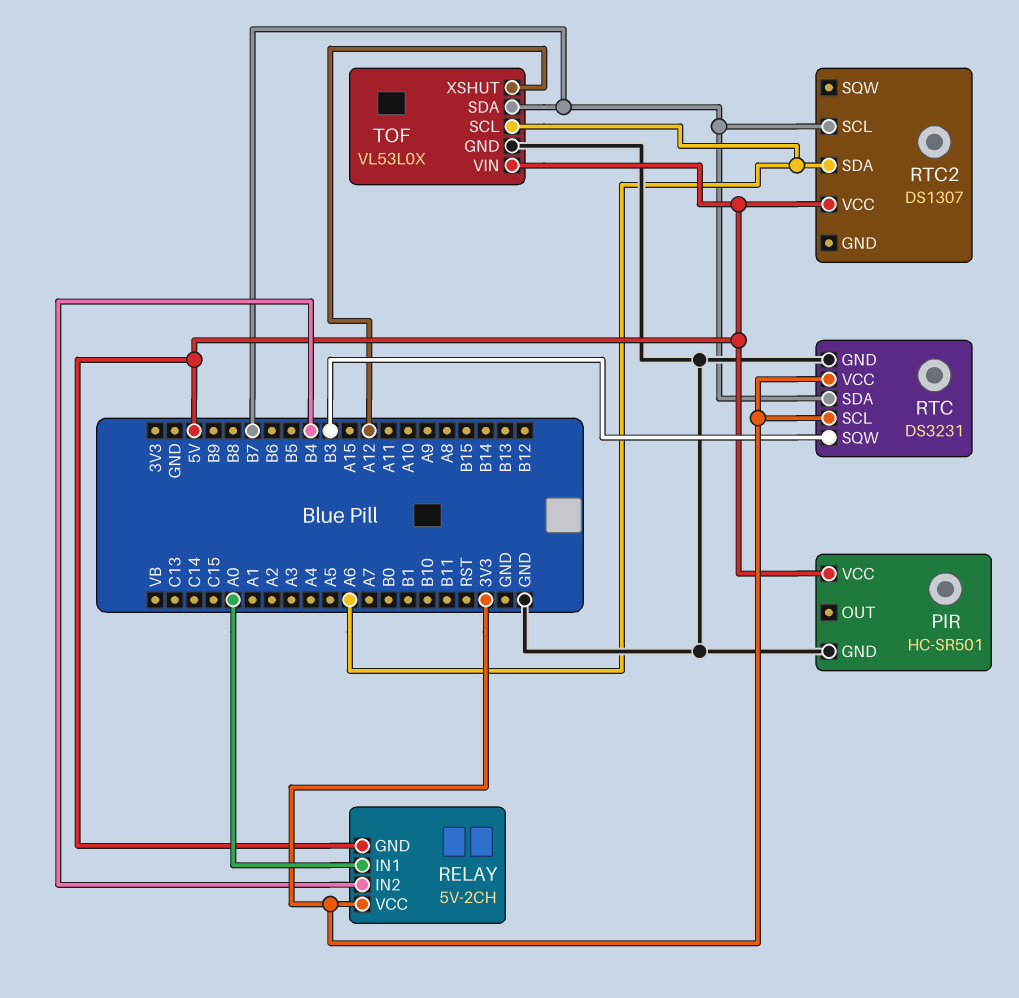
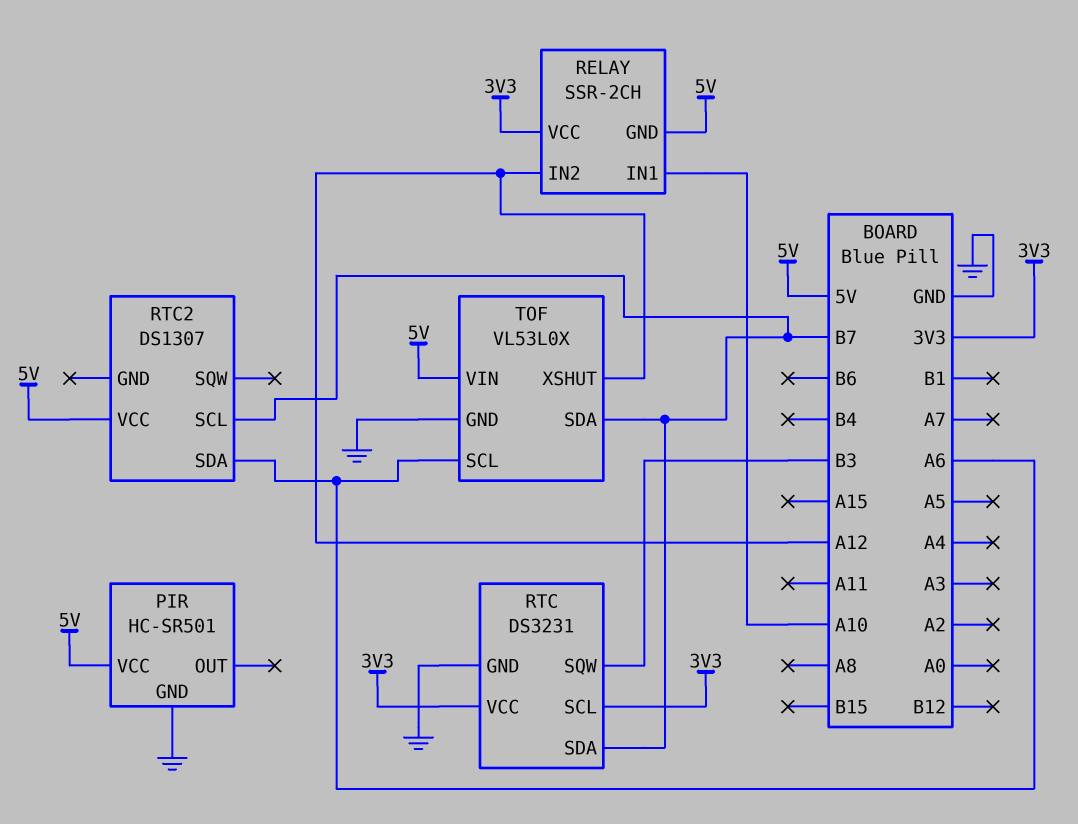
RELAY: 5V-2CH -> SSR-2CH
RELAY pin IN1: A0 -> A10
RELAY pin IN2: B4 -> A12

